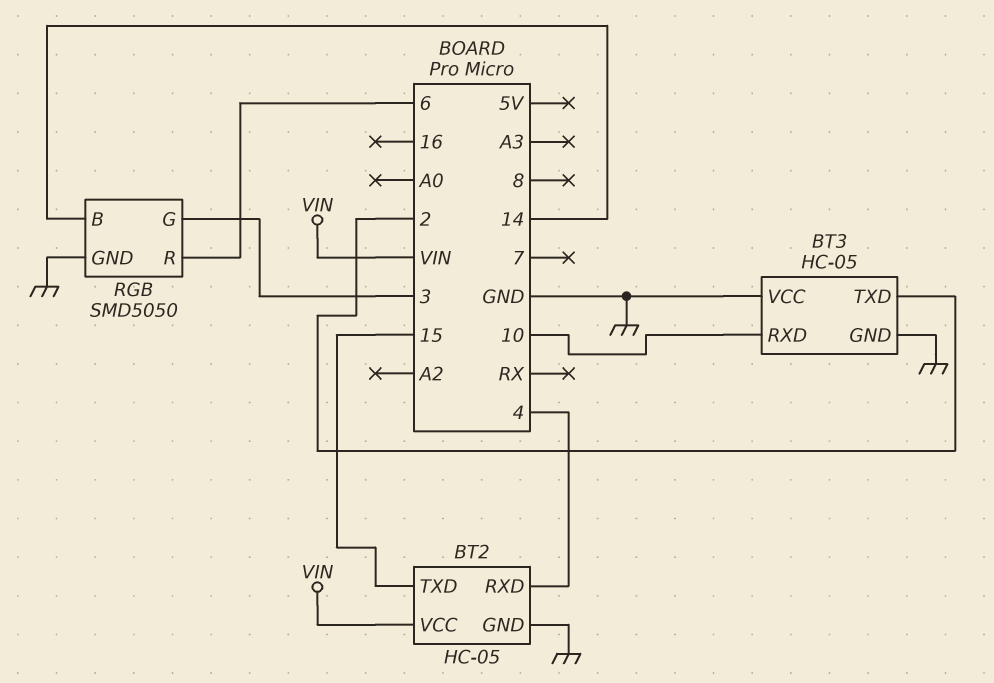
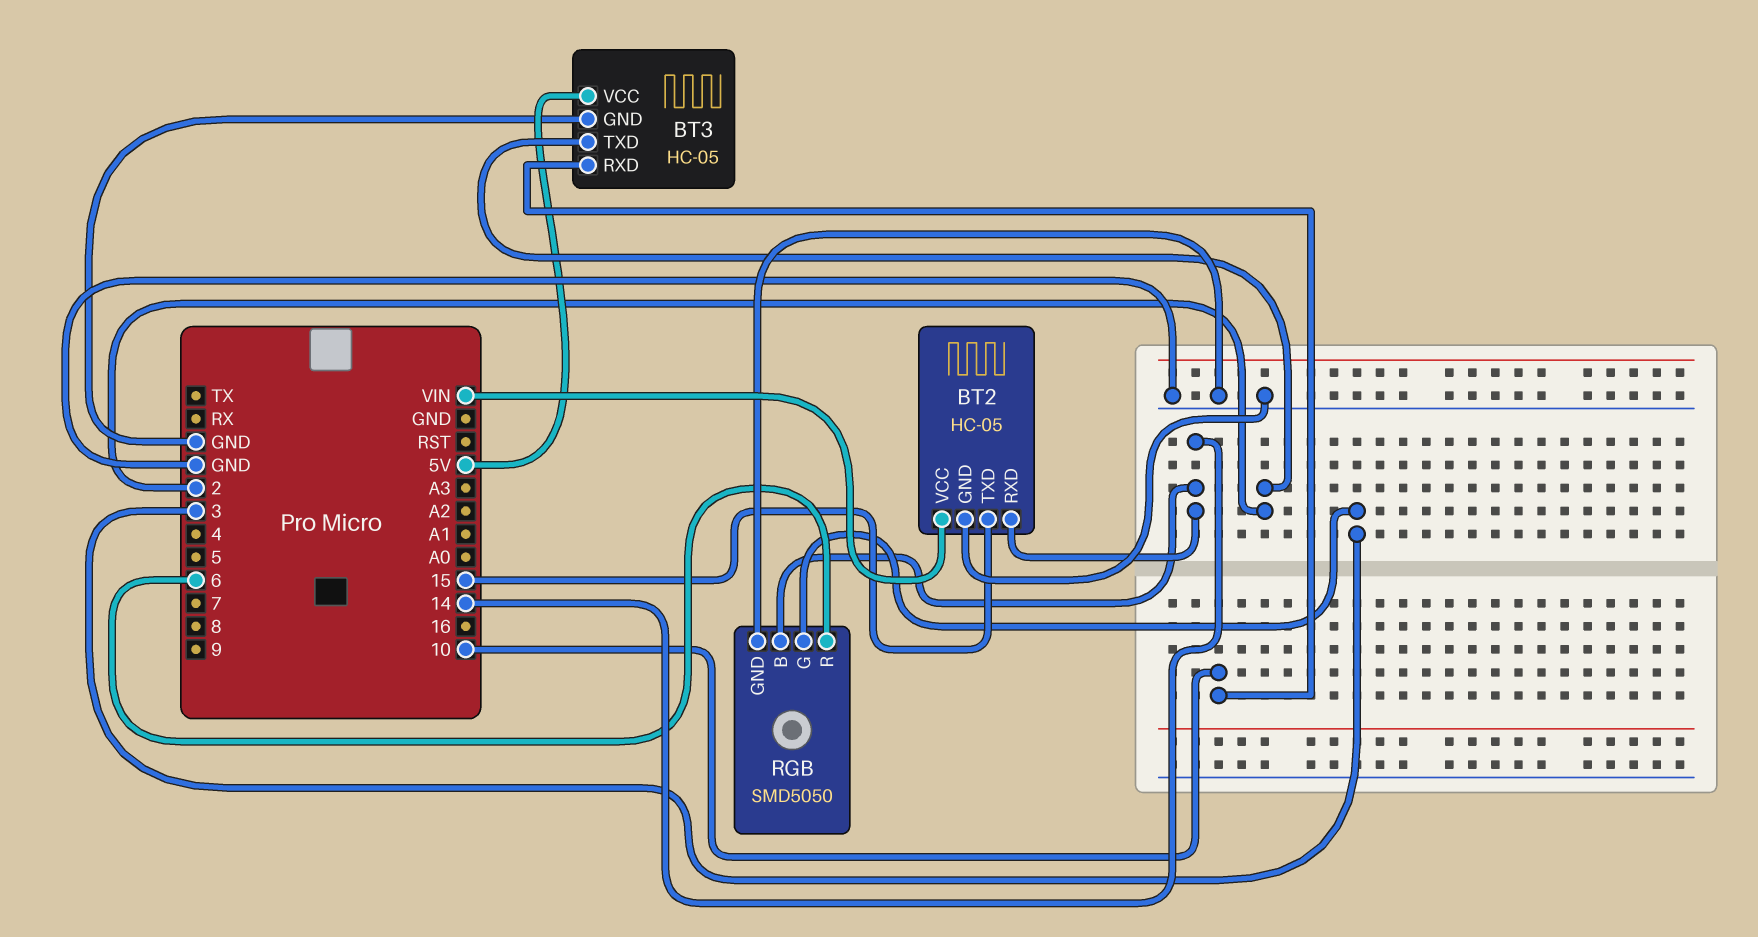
BT2 pin RXD: 4 -> 14
BT3 pin VCC: GND -> 5V

